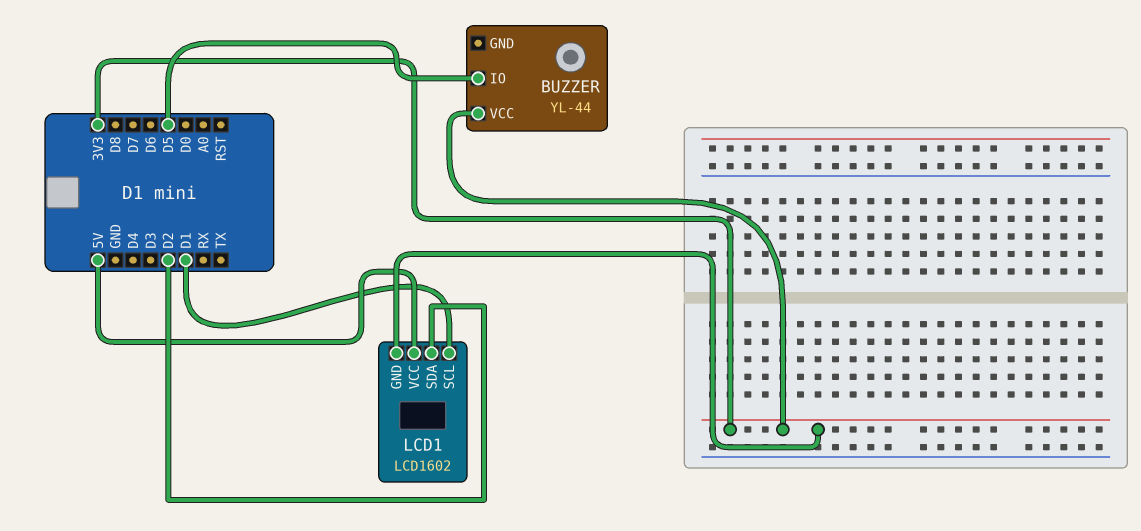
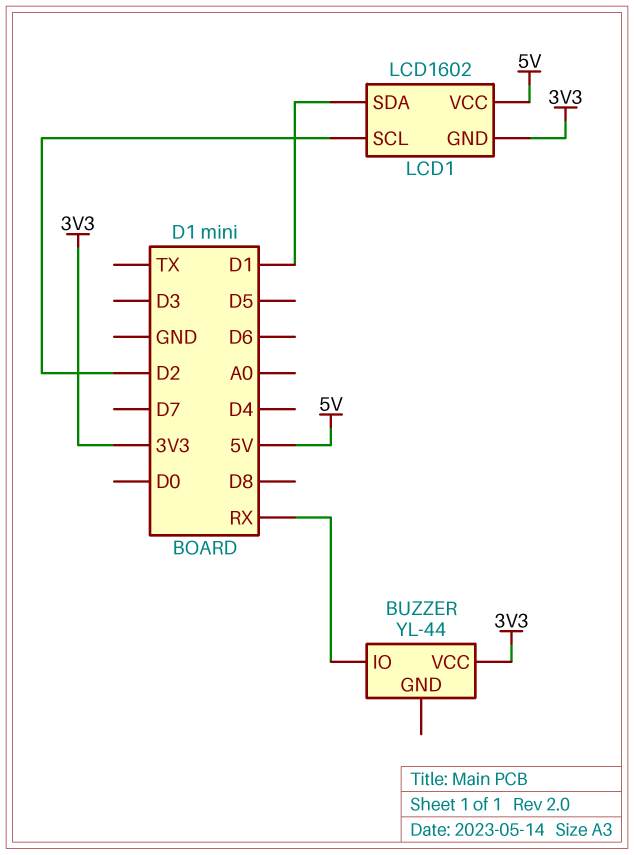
BUZZER pin IO: D5 -> RX
LCD1 pin SCL: D1 -> D2
LCD1 pin SDA: D2 -> D1

